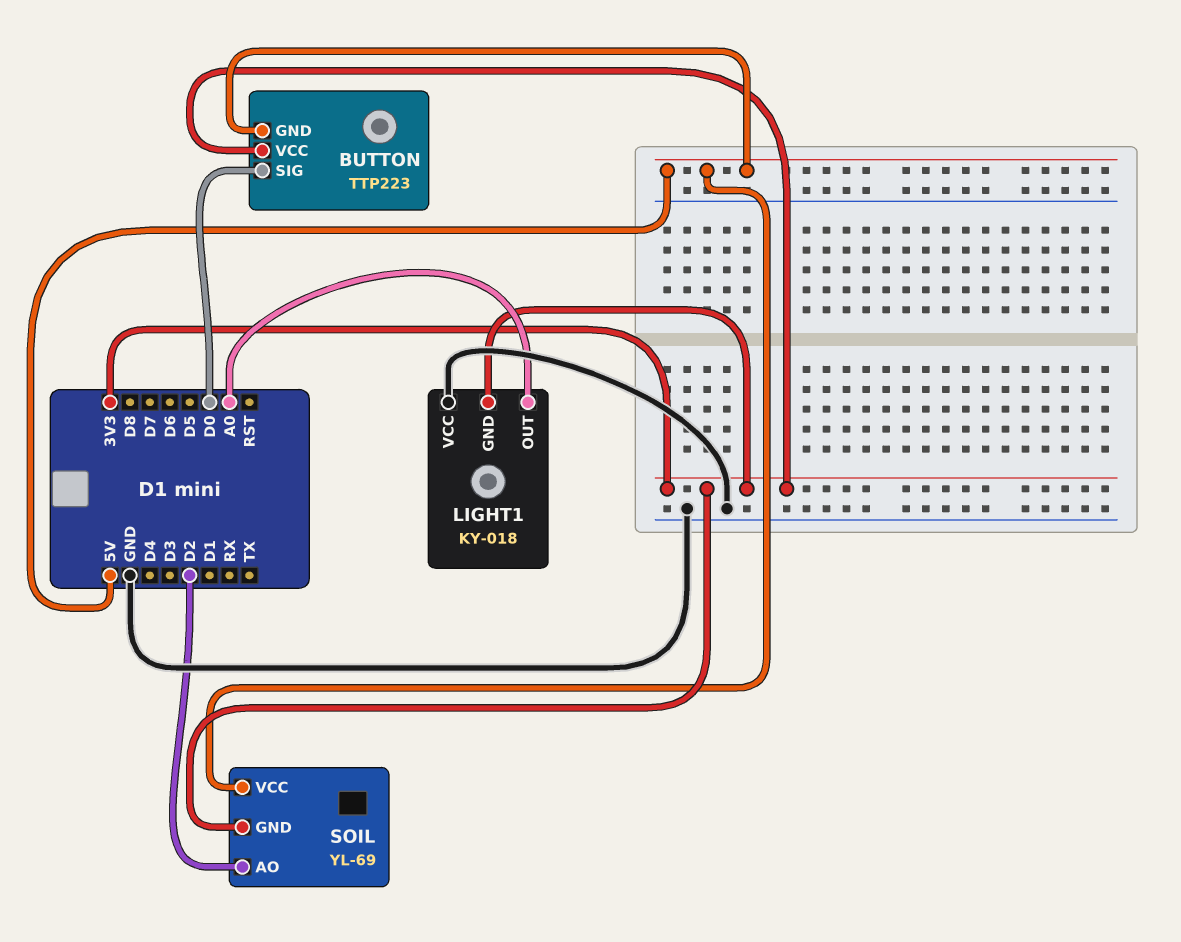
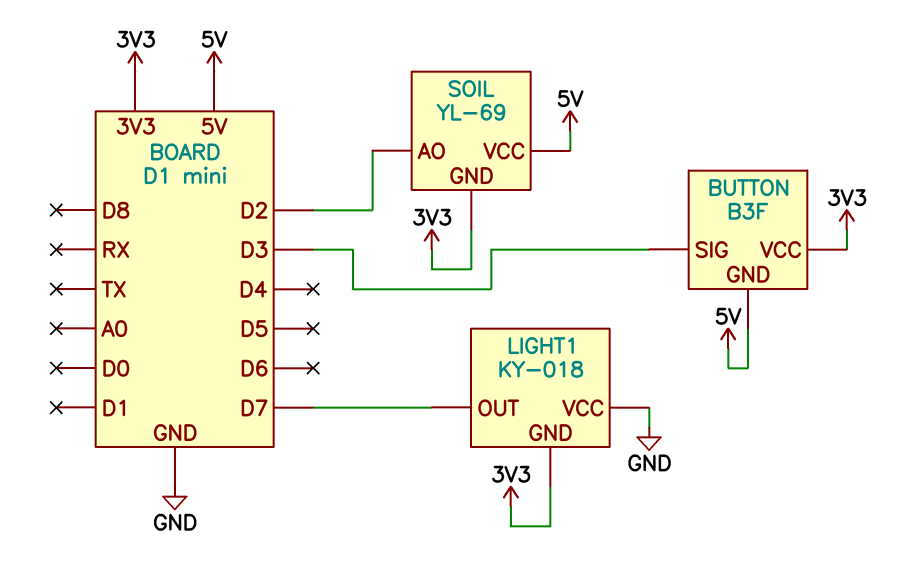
BUTTON: TTP223 -> B3F
BUTTON pin SIG: D0 -> D3
LIGHT1 pin OUT: A0 -> D7

